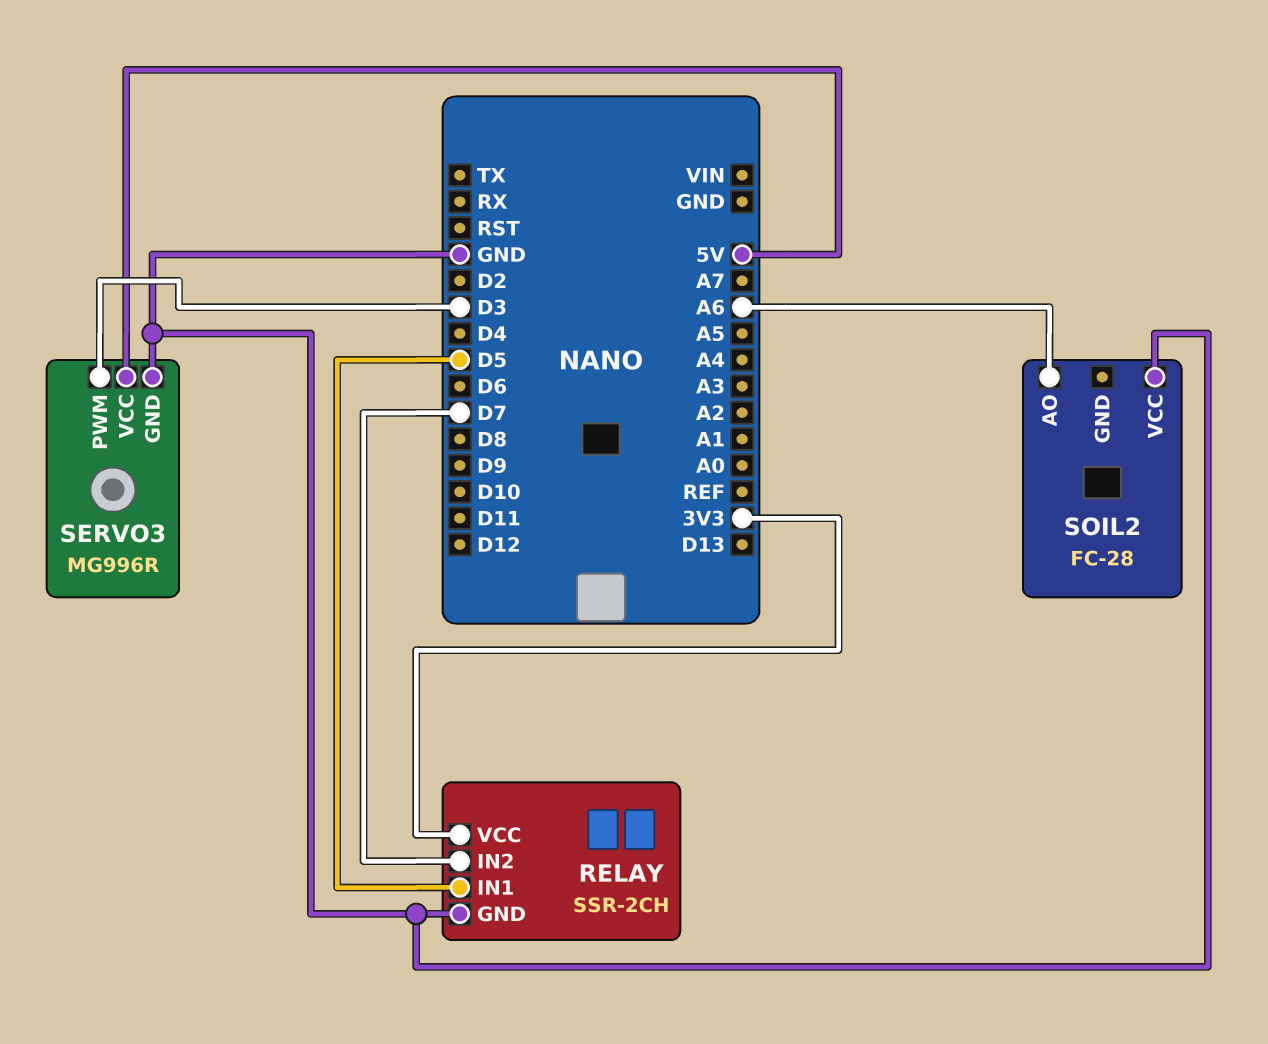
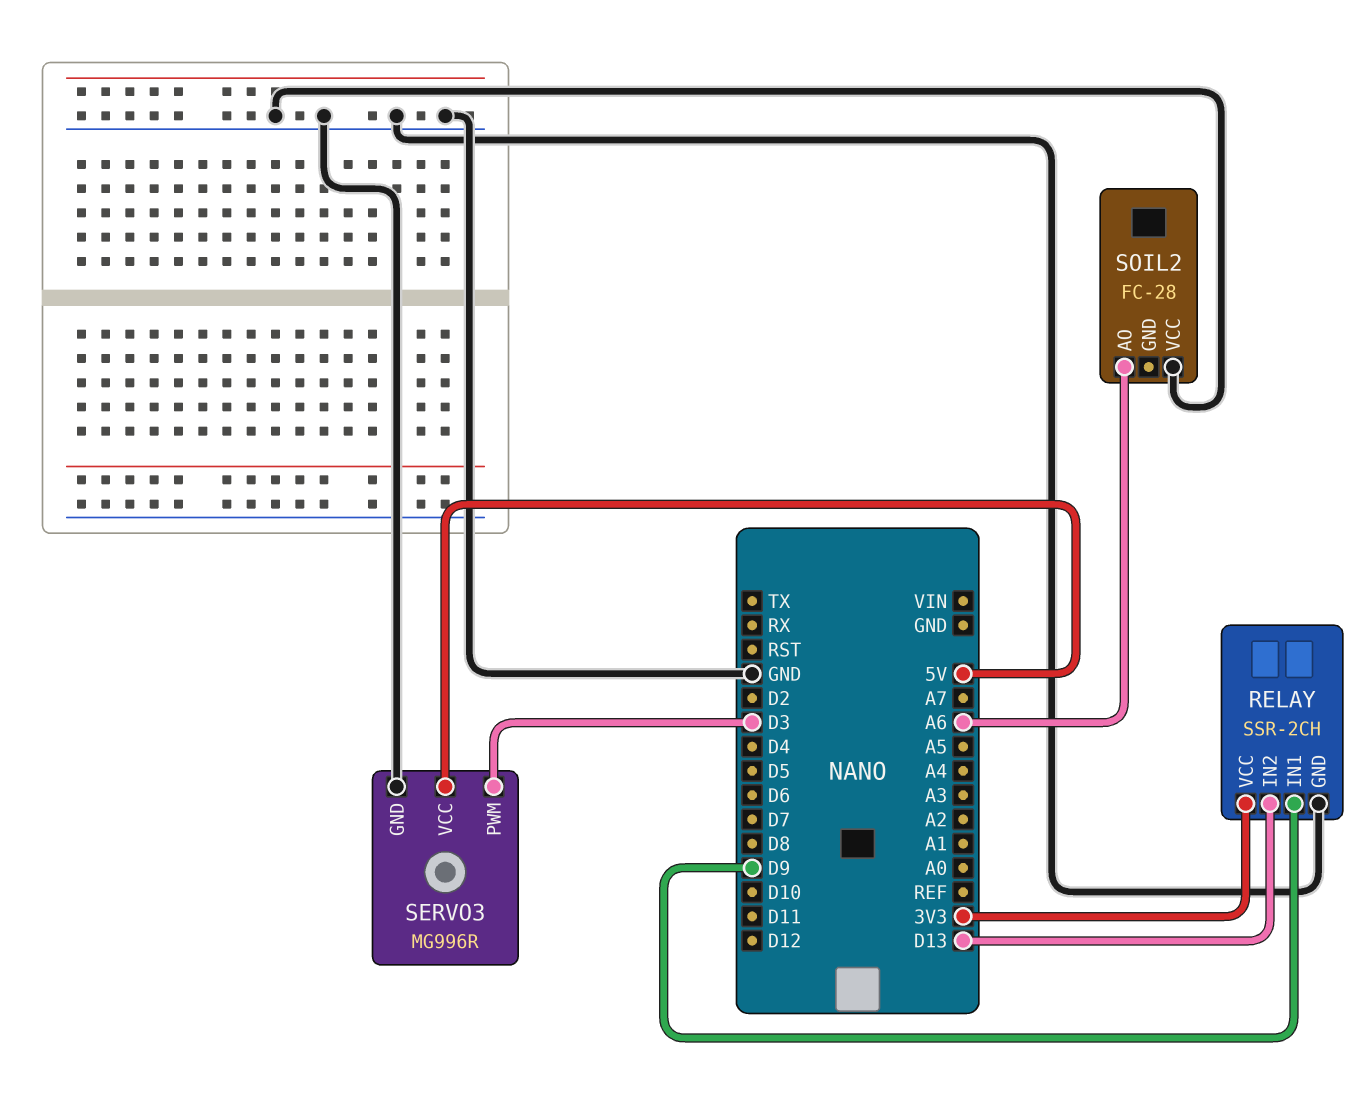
RELAY pin IN1: D5 -> D9
RELAY pin IN2: D7 -> D13

